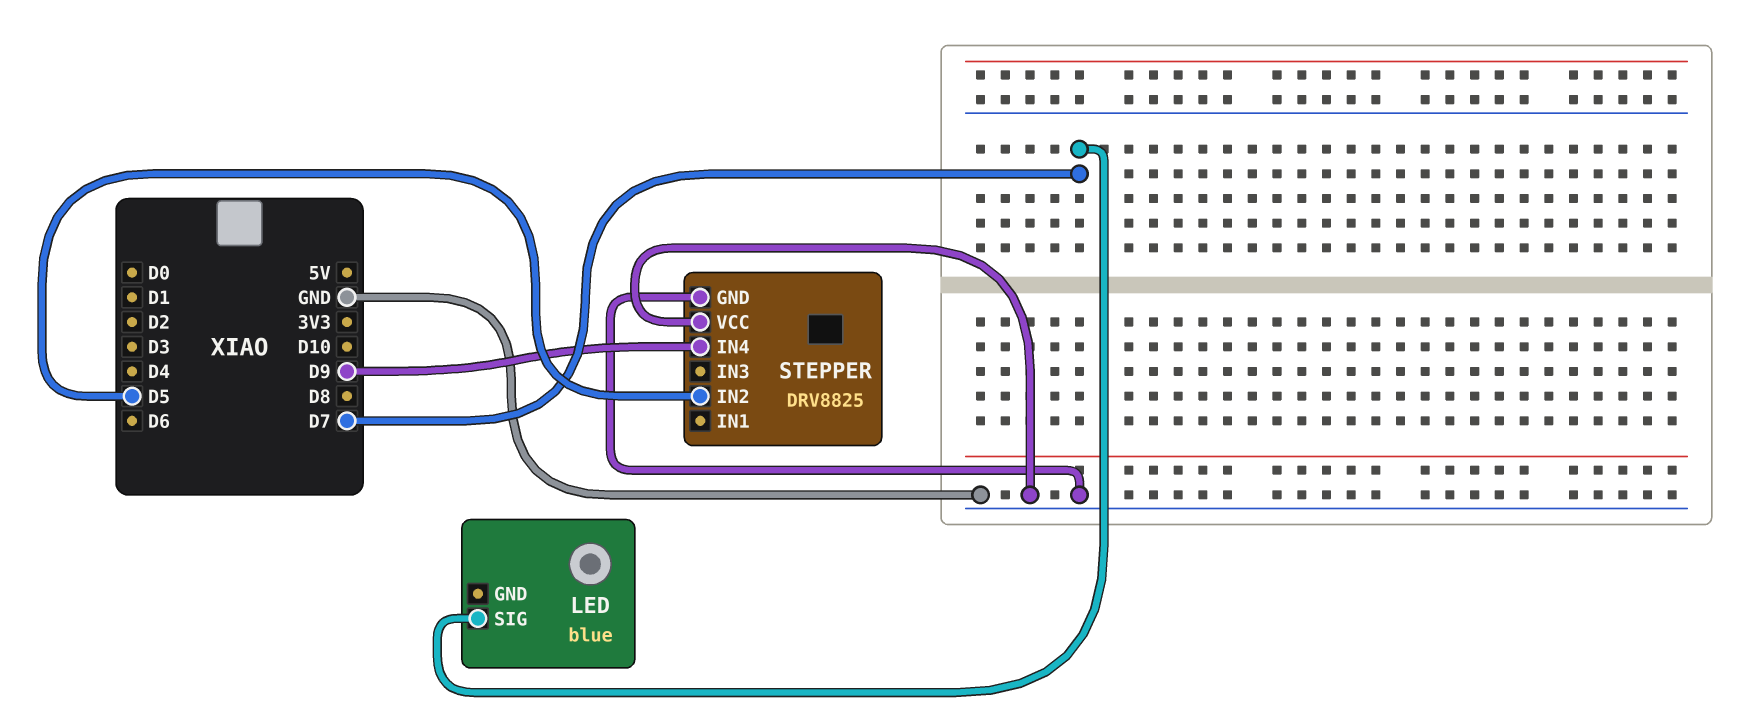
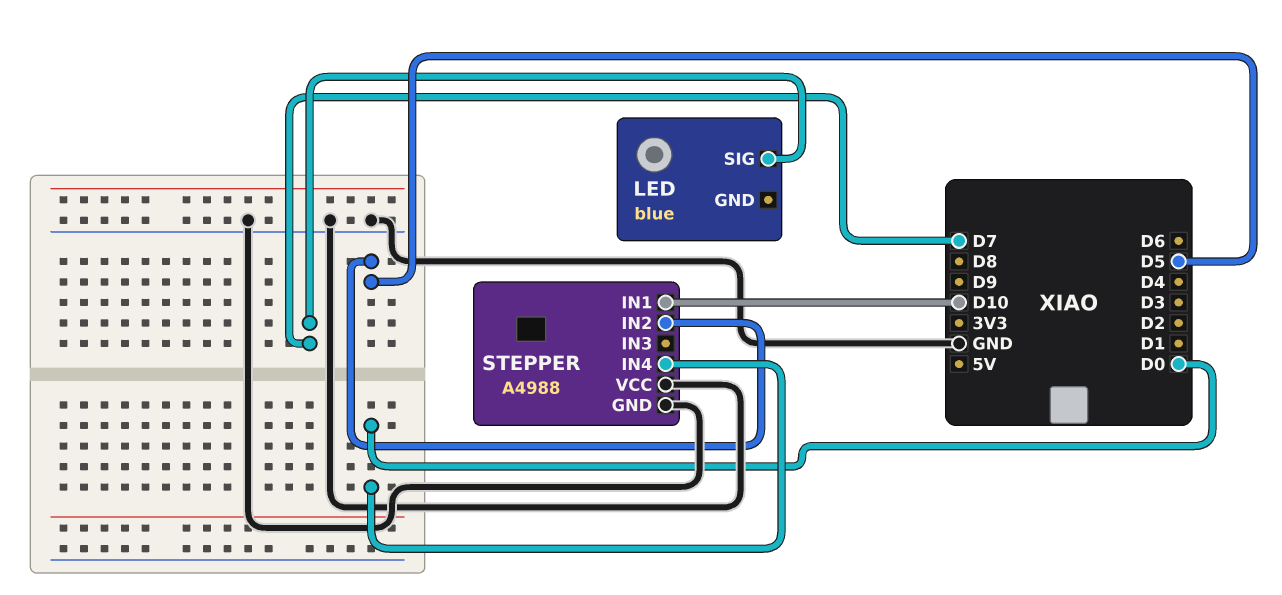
STEPPER: DRV8825 -> A4988
STEPPER pin IN1: none -> D10
STEPPER pin IN4: D9 -> D0

